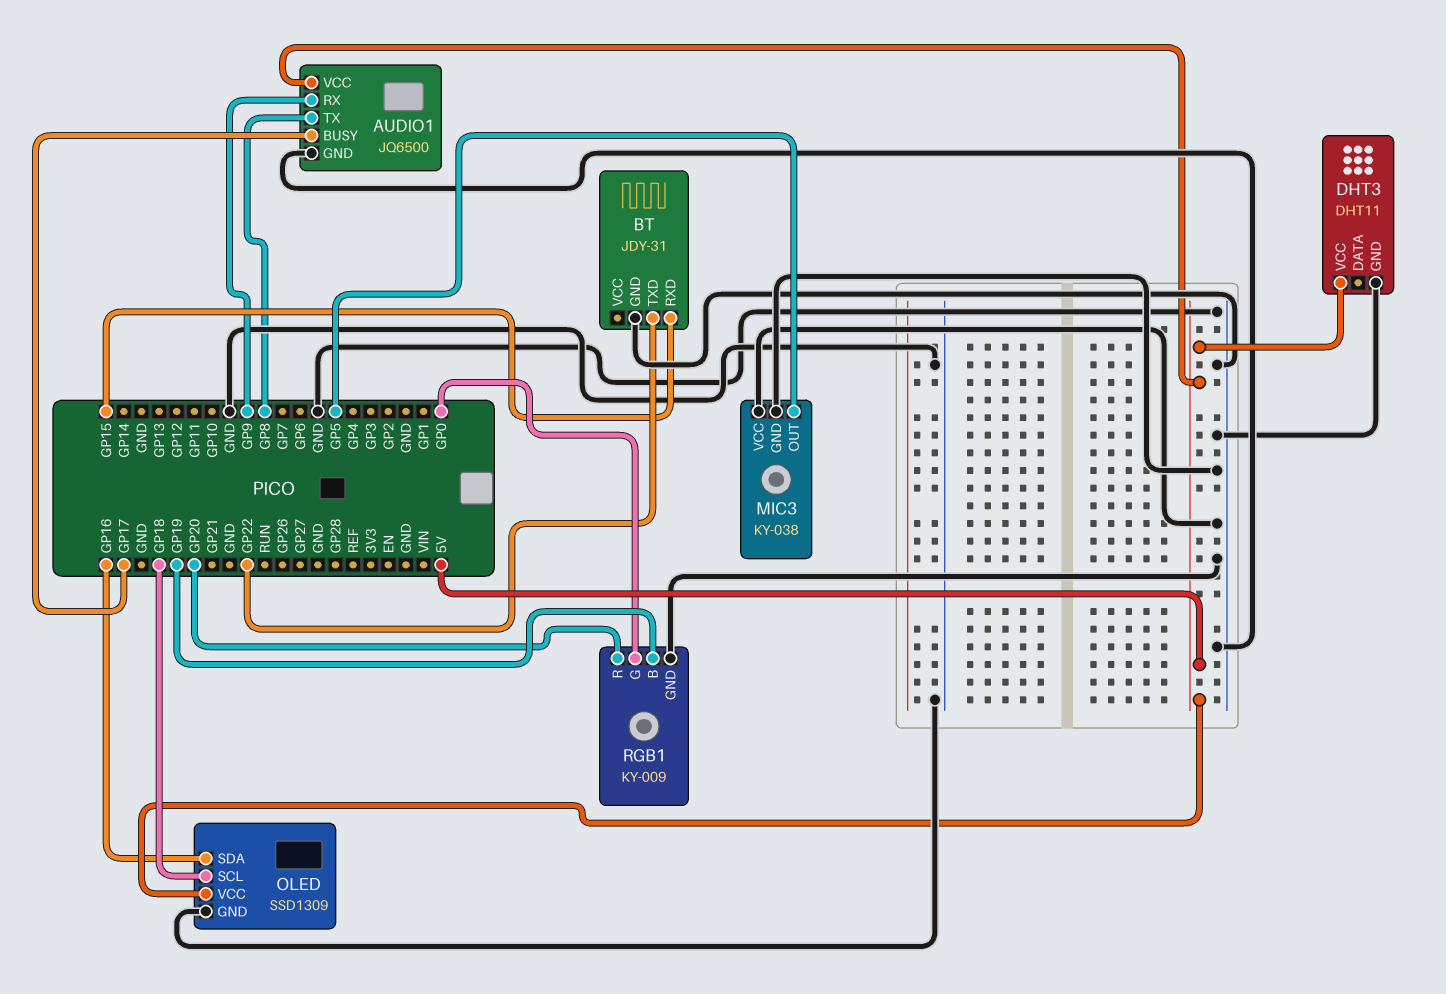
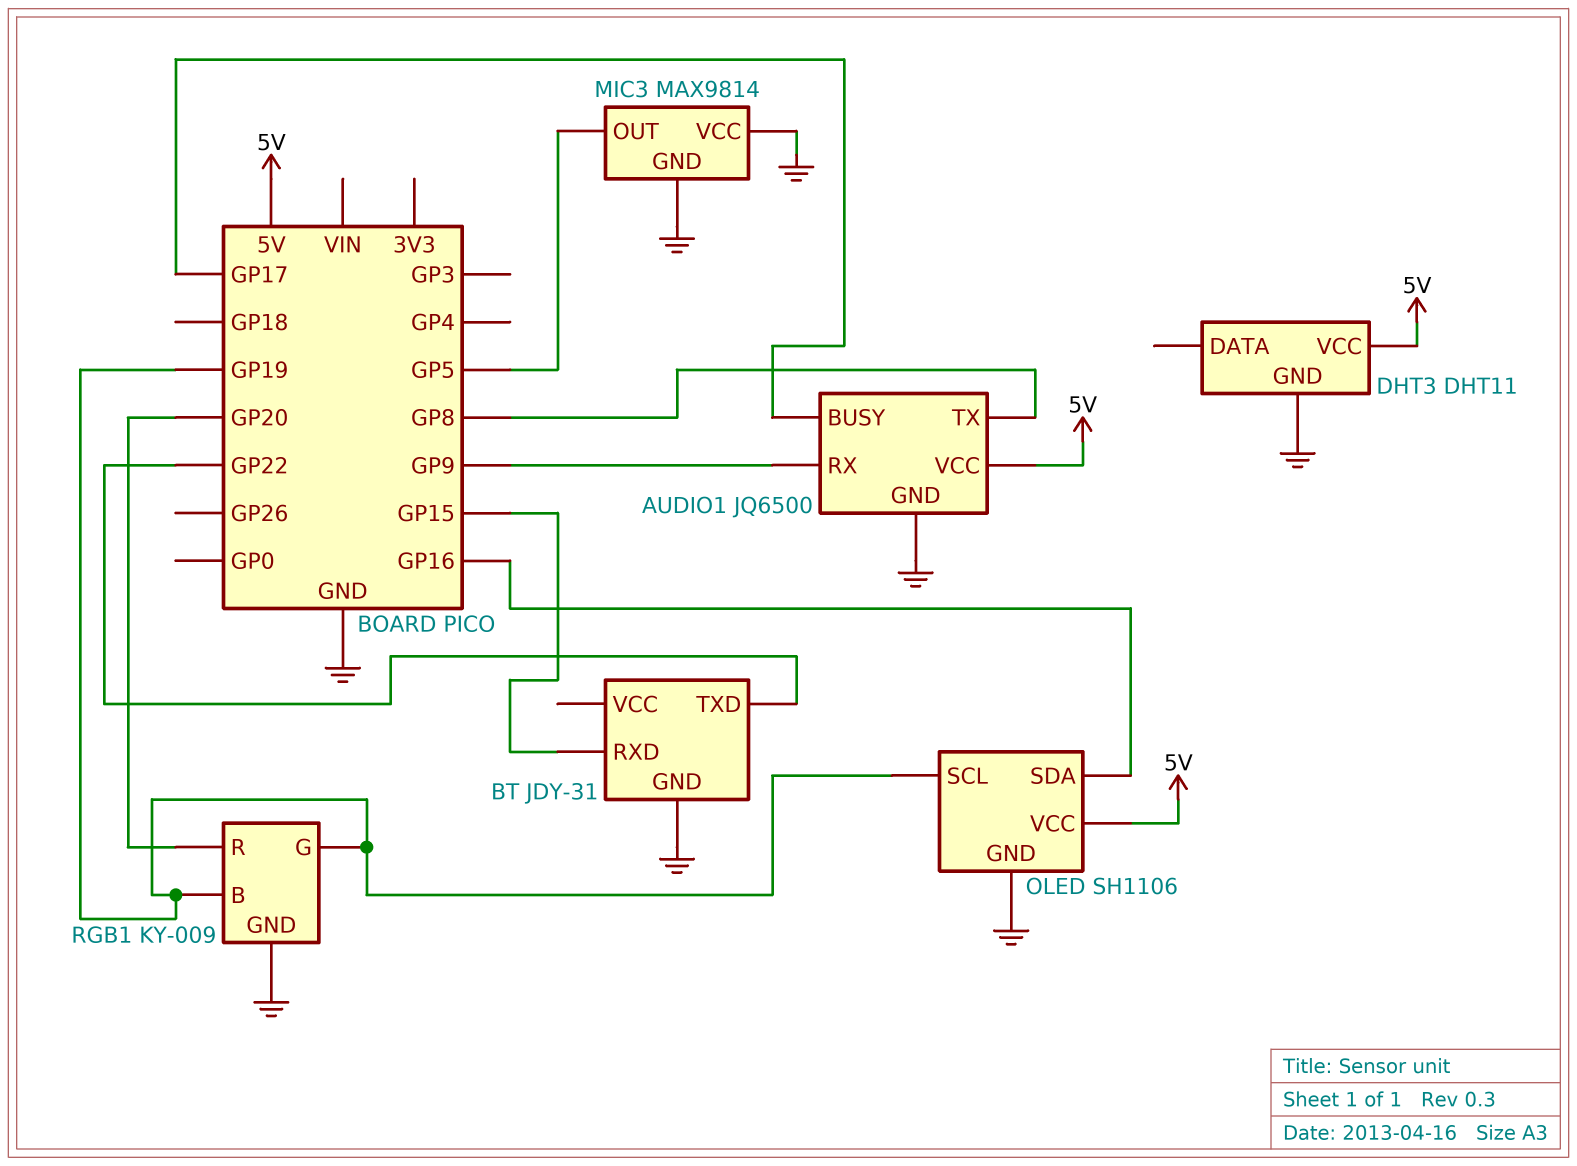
MIC3: KY-038 -> MAX9814
OLED: SSD1309 -> SH1106
OLED pin SCL: GP18 -> GP19
RGB1 pin G: GP0 -> GP19

